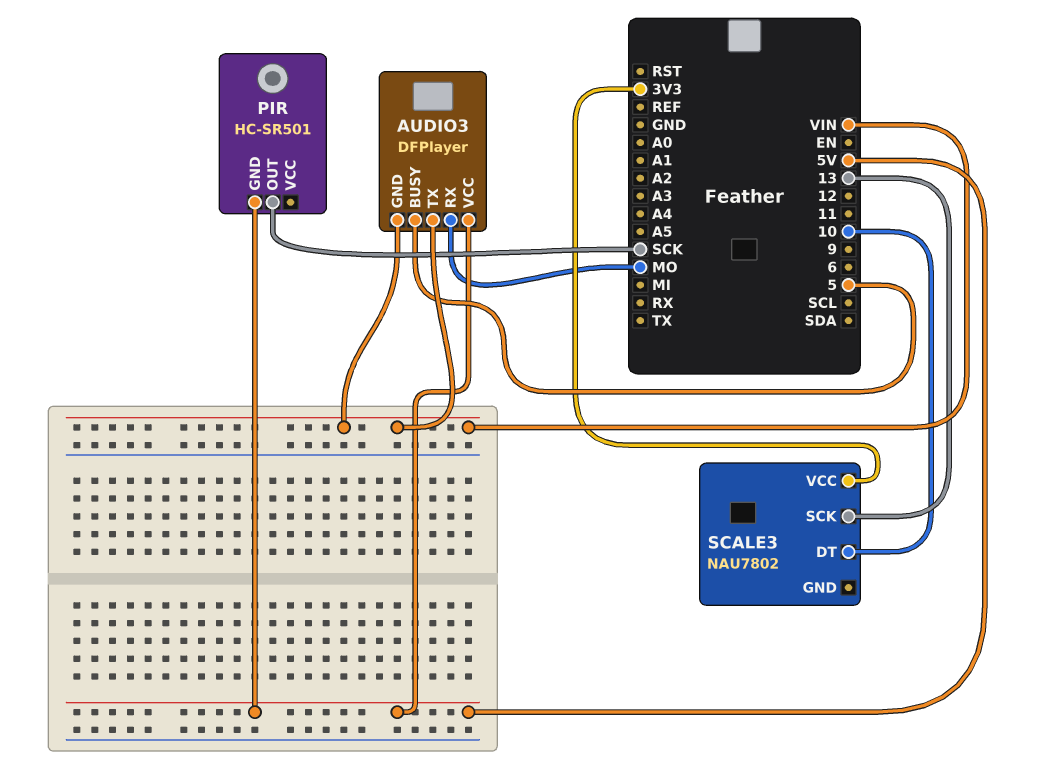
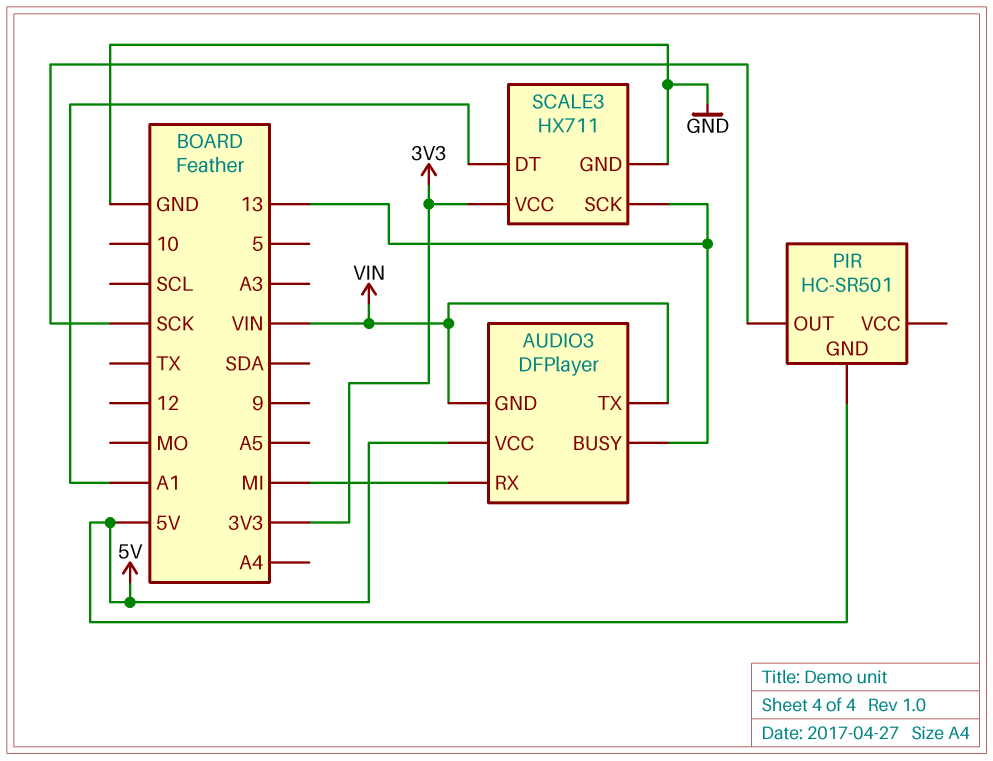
AUDIO3 pin BUSY: 5 -> 13
AUDIO3 pin RX: MO -> MI
SCALE3: NAU7802 -> HX711
SCALE3 pin DT: 10 -> A1
SCALE3 pin GND: none -> GND

